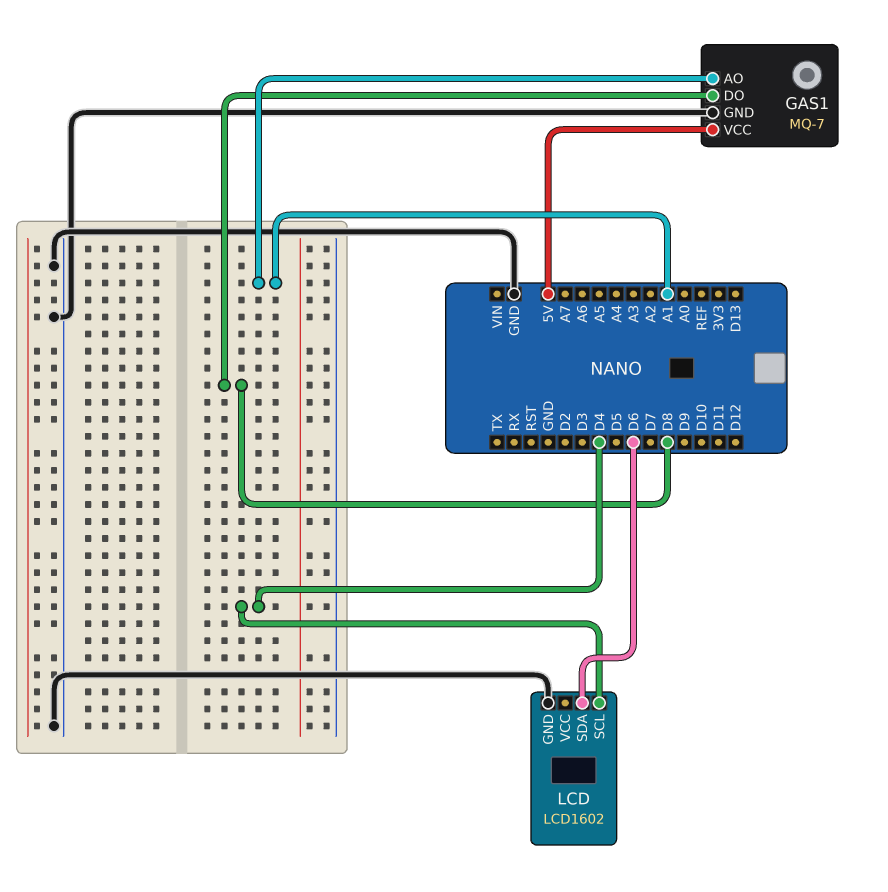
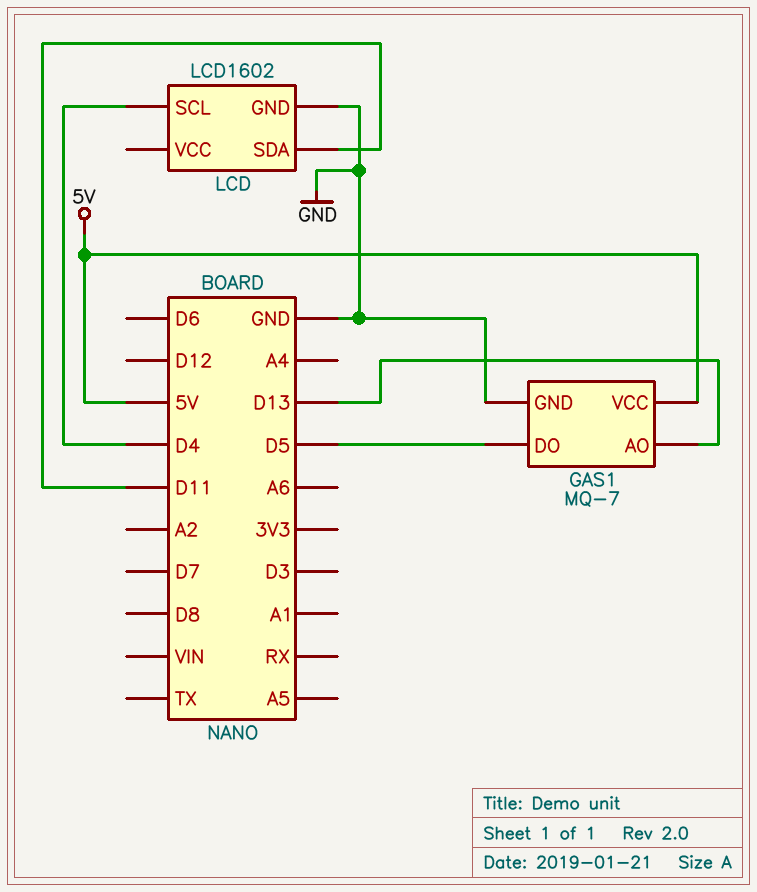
GAS1 pin AO: A1 -> D13
GAS1 pin DO: D8 -> D5
LCD pin SDA: D6 -> D11

